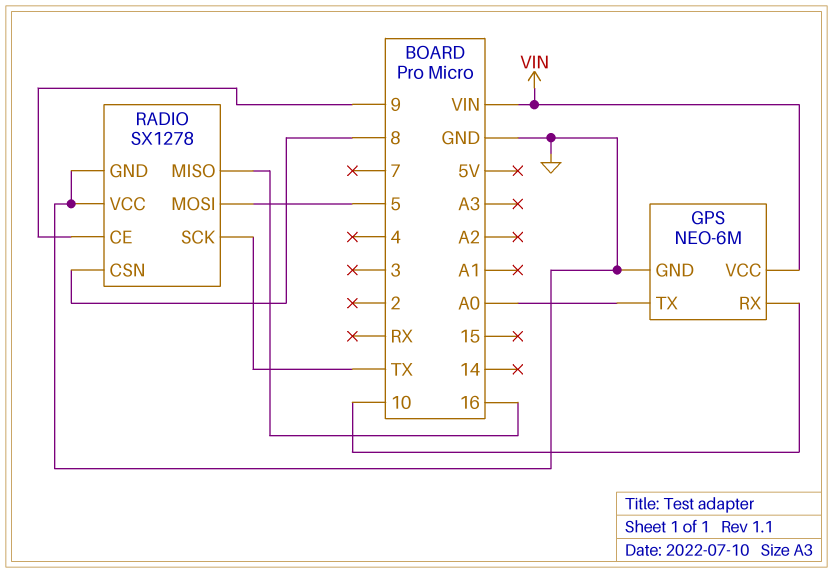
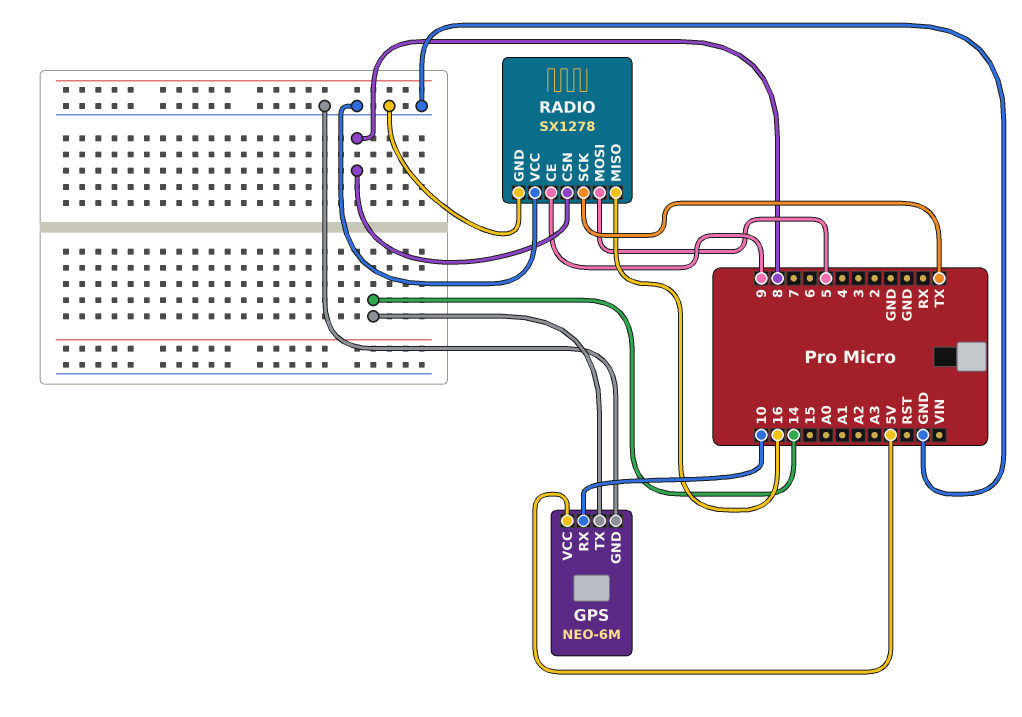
GPS pin TX: A0 -> 14
GPS pin VCC: VIN -> 5V

